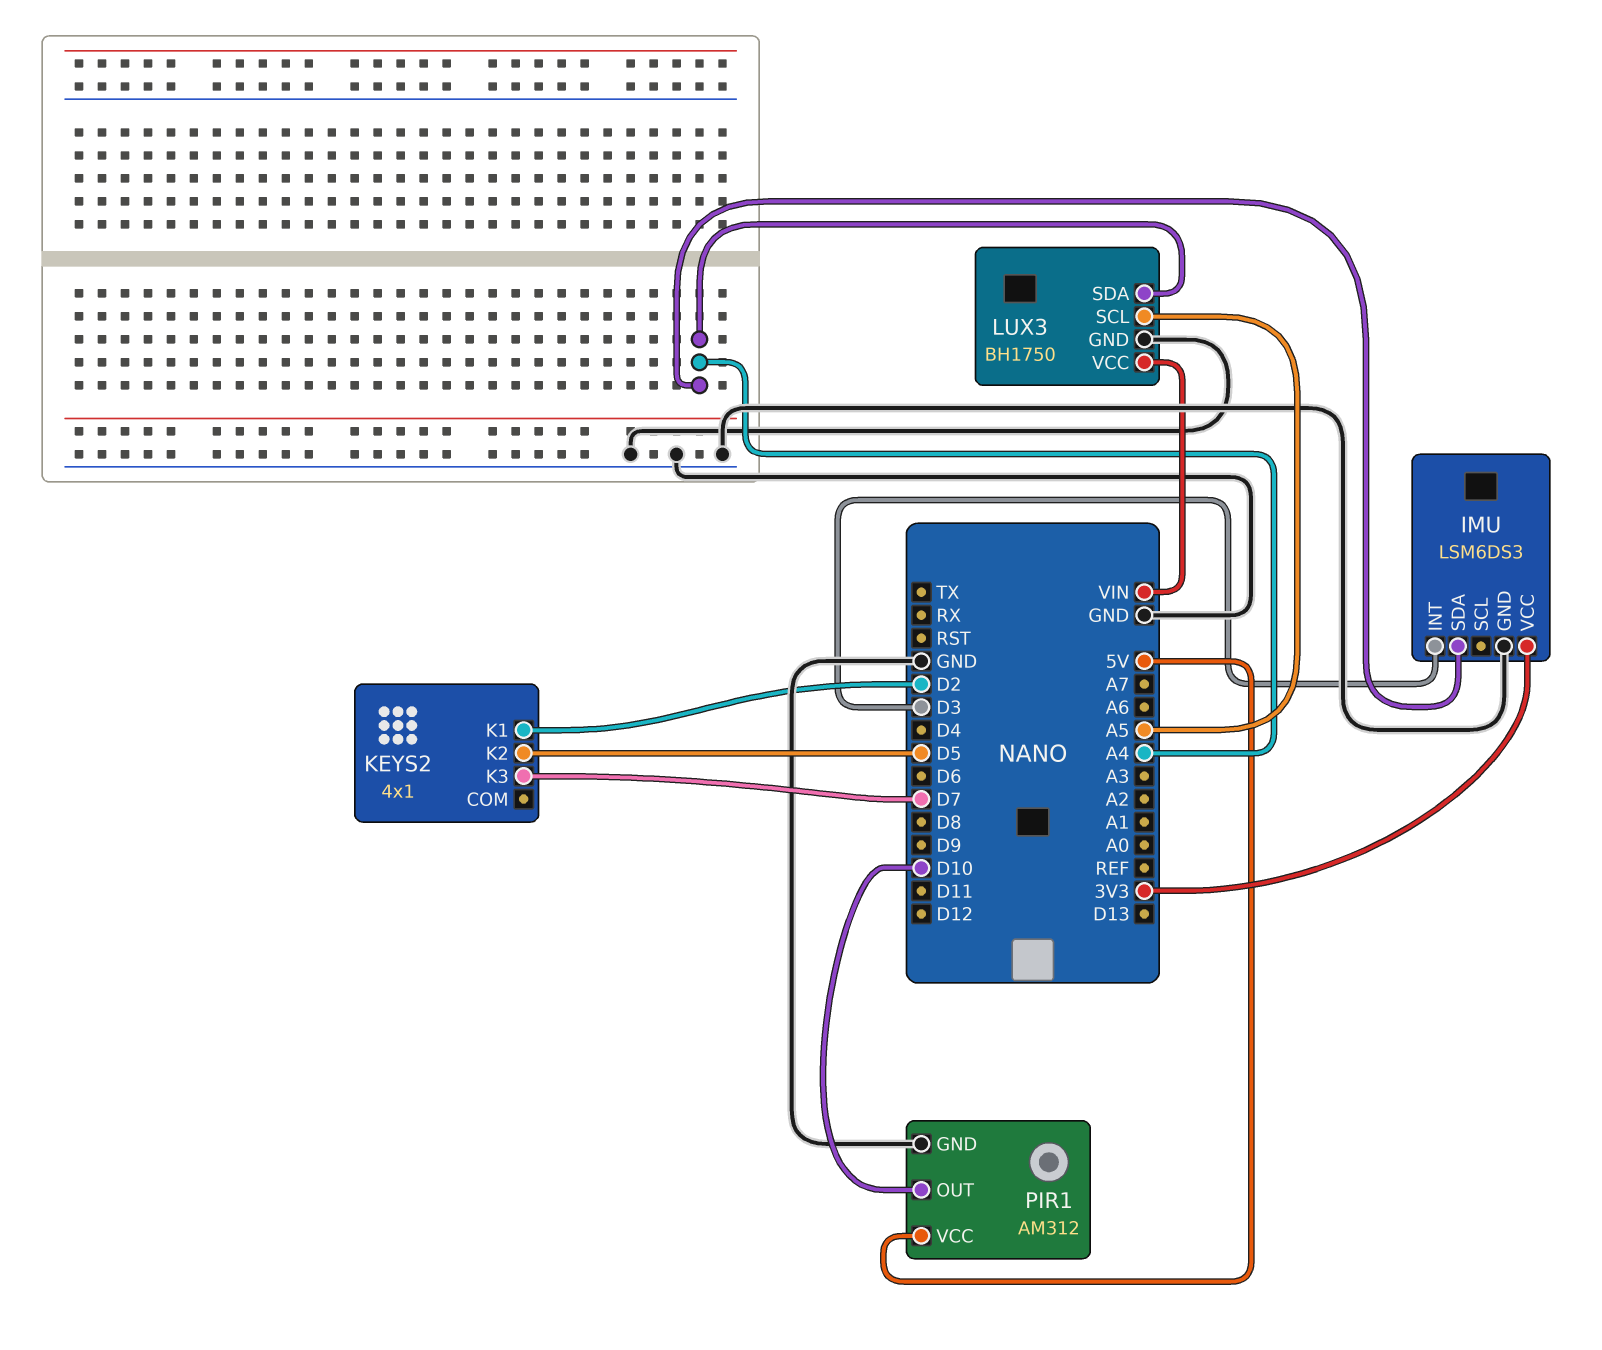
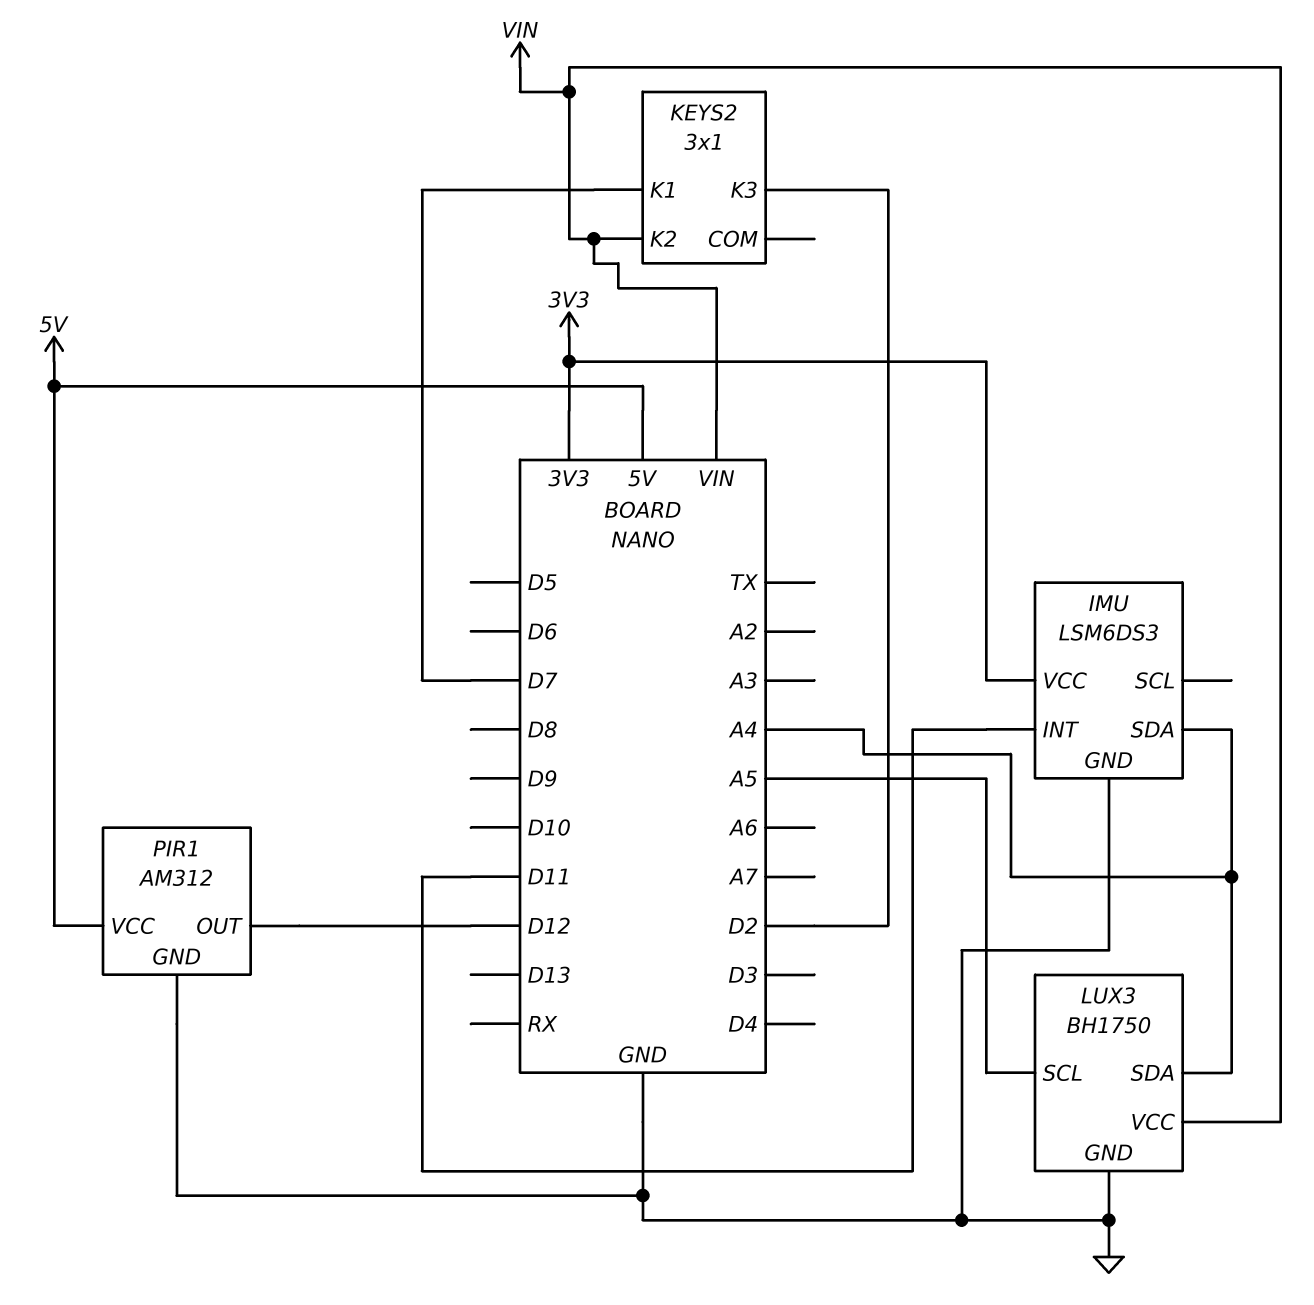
IMU pin INT: D3 -> D11
KEYS2: 4x1 -> 3x1
KEYS2 pin K1: D2 -> D7
KEYS2 pin K2: D5 -> VIN
KEYS2 pin K3: D7 -> D2
PIR1 pin OUT: D10 -> D12

